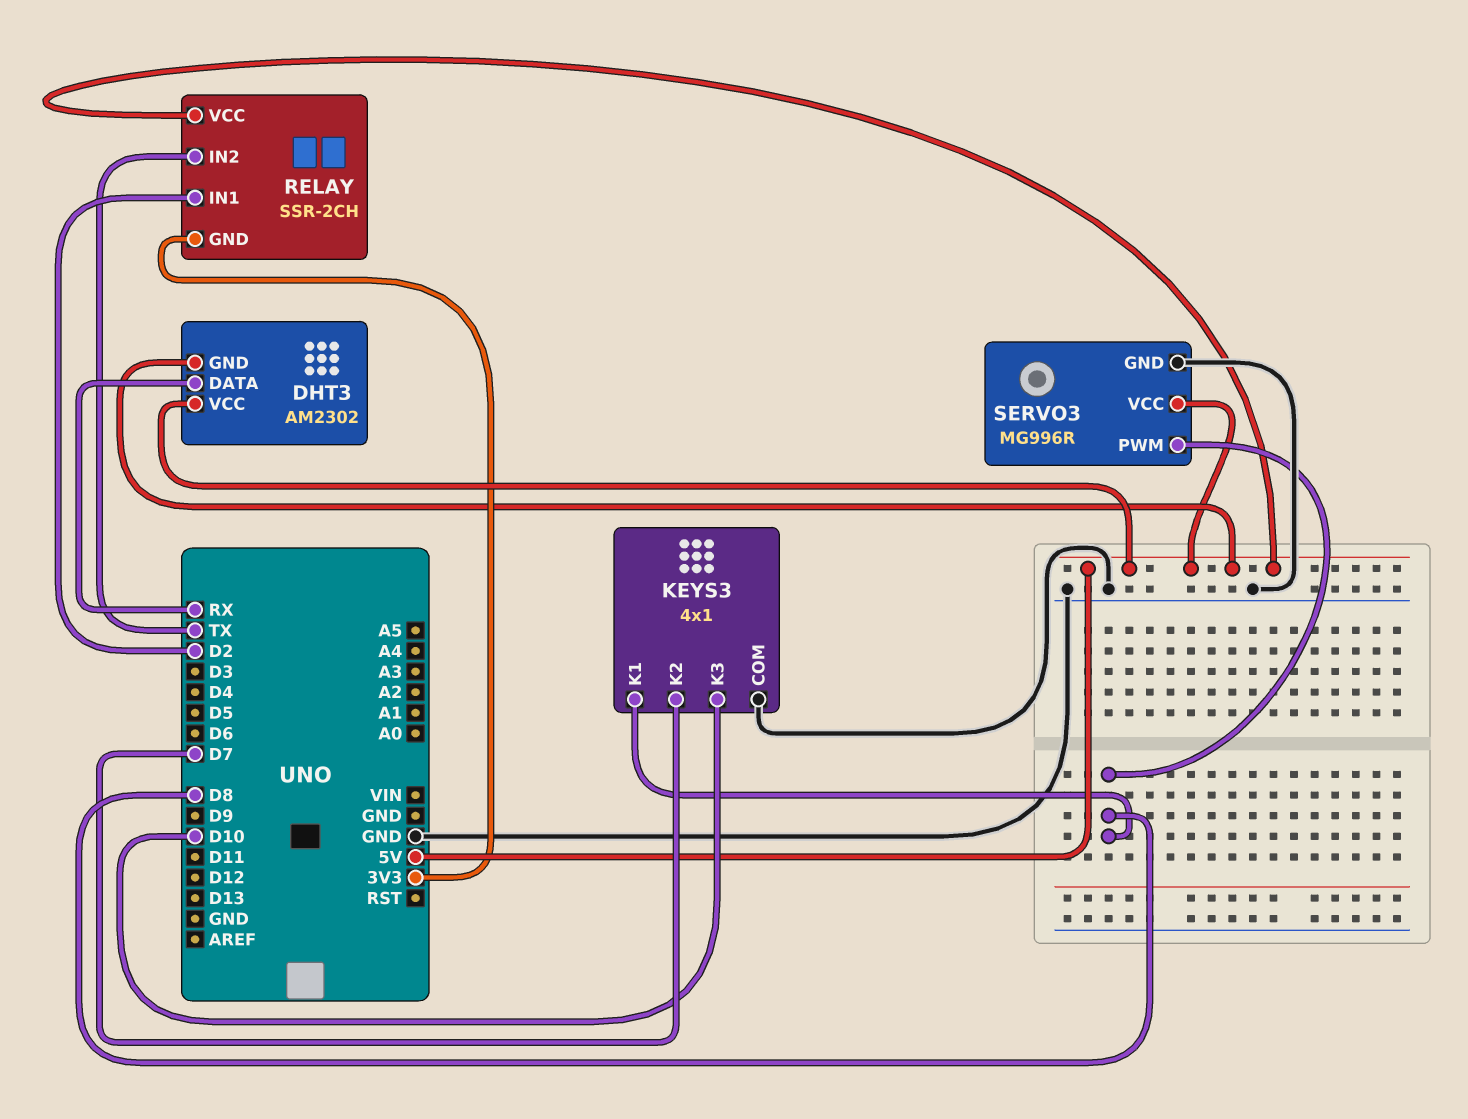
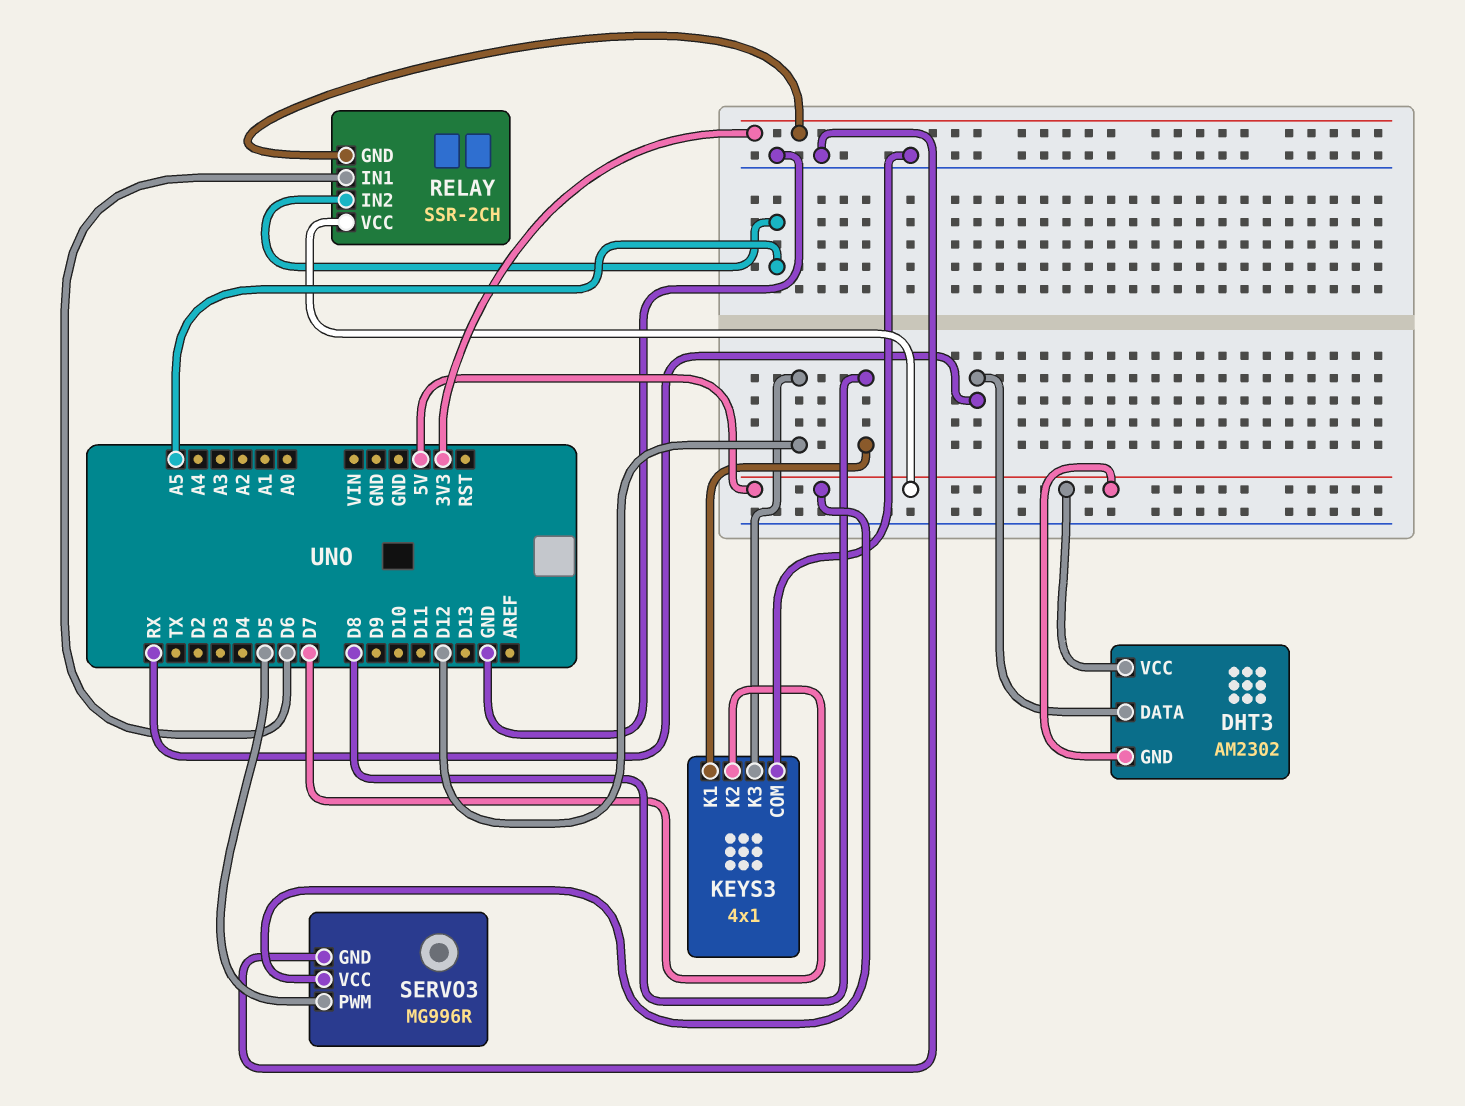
KEYS3 pin K3: D10 -> D12
RELAY pin IN1: D2 -> D6
RELAY pin IN2: TX -> A5
SERVO3 pin PWM: D8 -> D5

